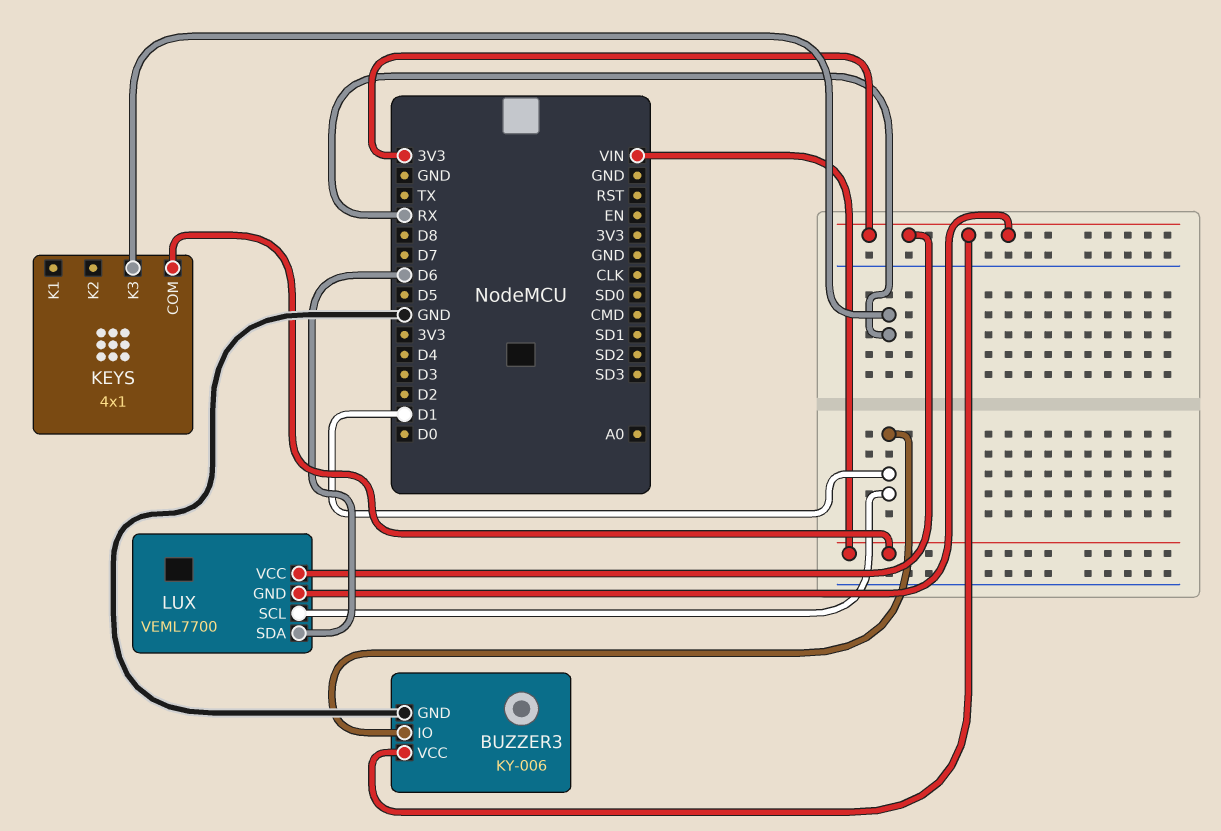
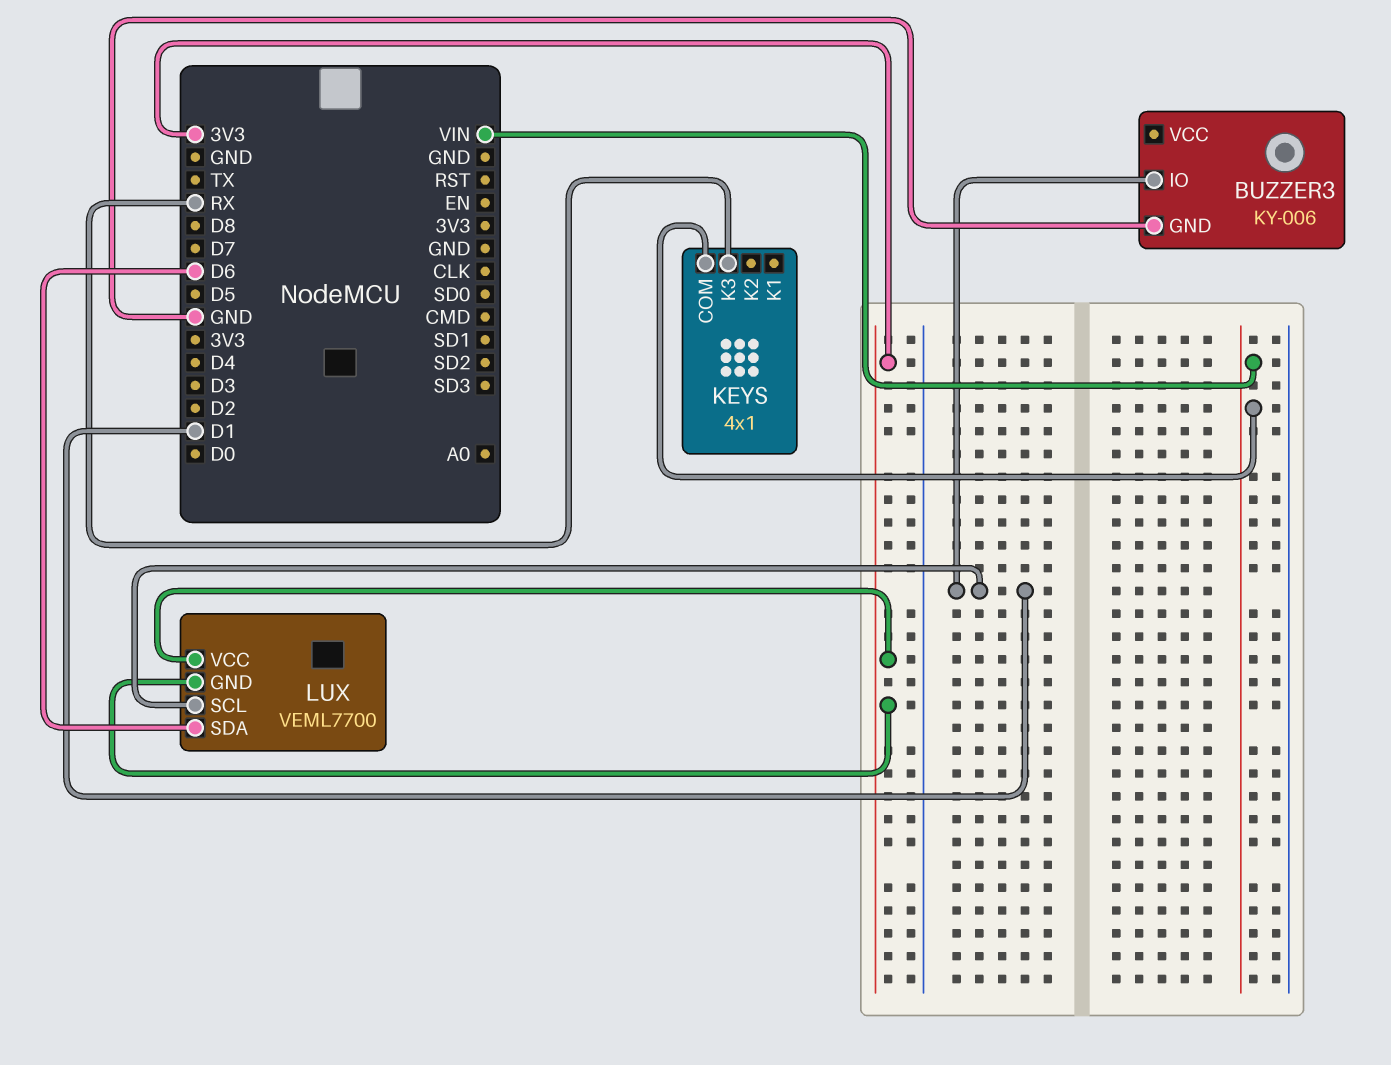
BUZZER3 pin VCC: 3V3 -> none

